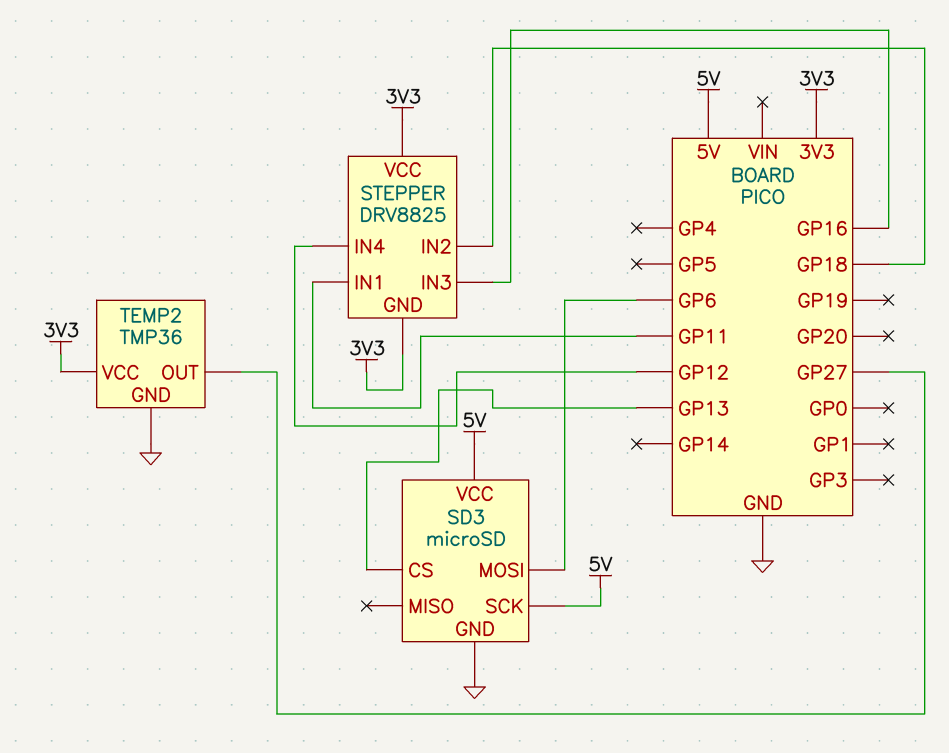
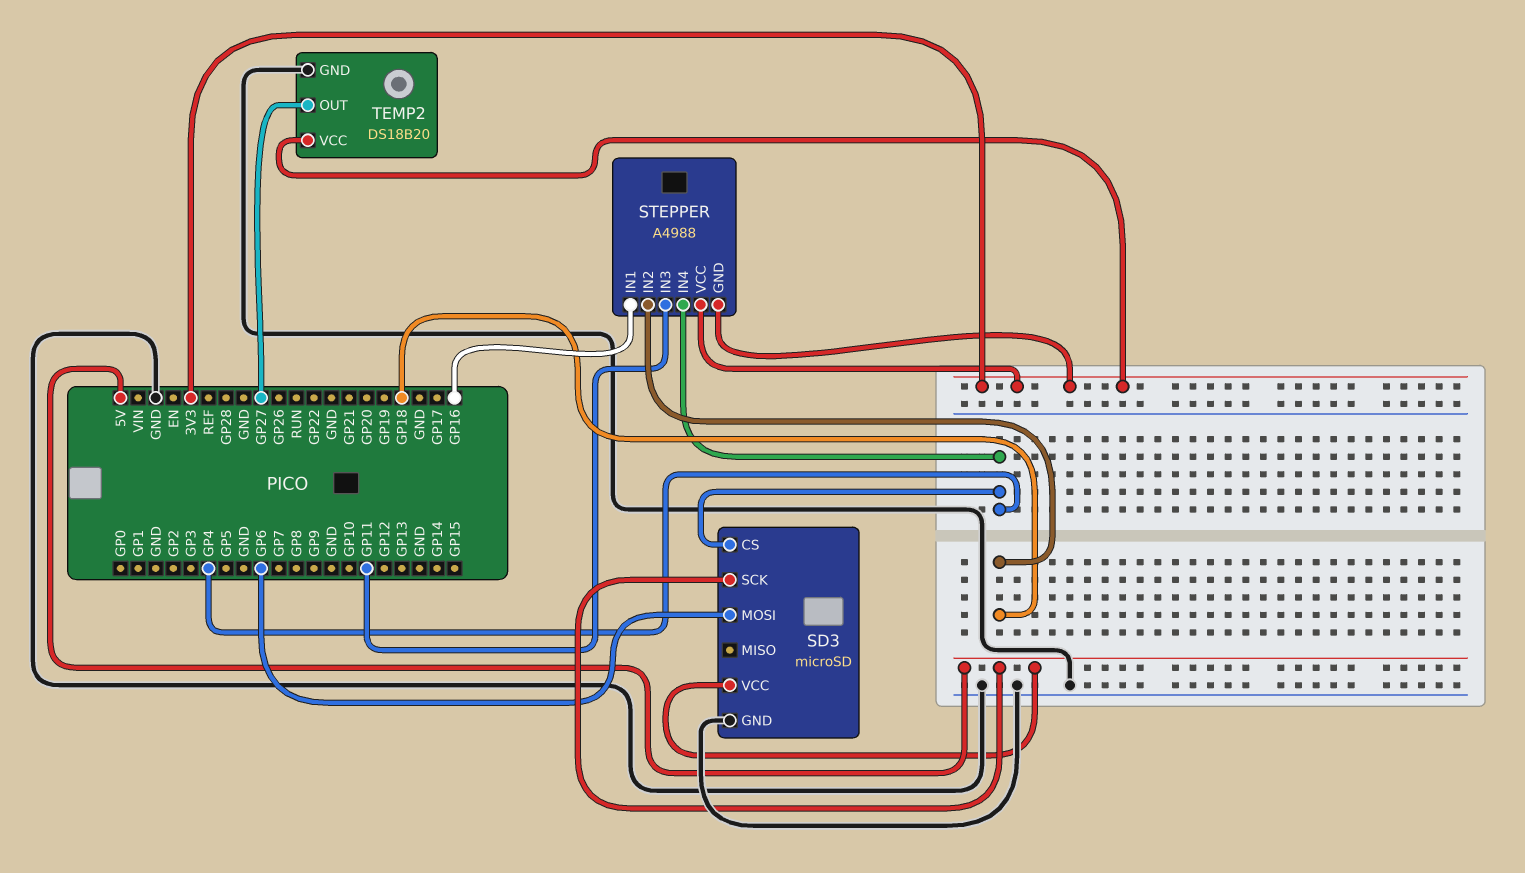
SD3 pin CS: GP13 -> GP4
STEPPER: DRV8825 -> A4988
STEPPER pin IN1: GP11 -> GP16
STEPPER pin IN3: GP16 -> GP11
STEPPER pin IN4: GP12 -> GP4
TEMP2: TMP36 -> DS18B20

